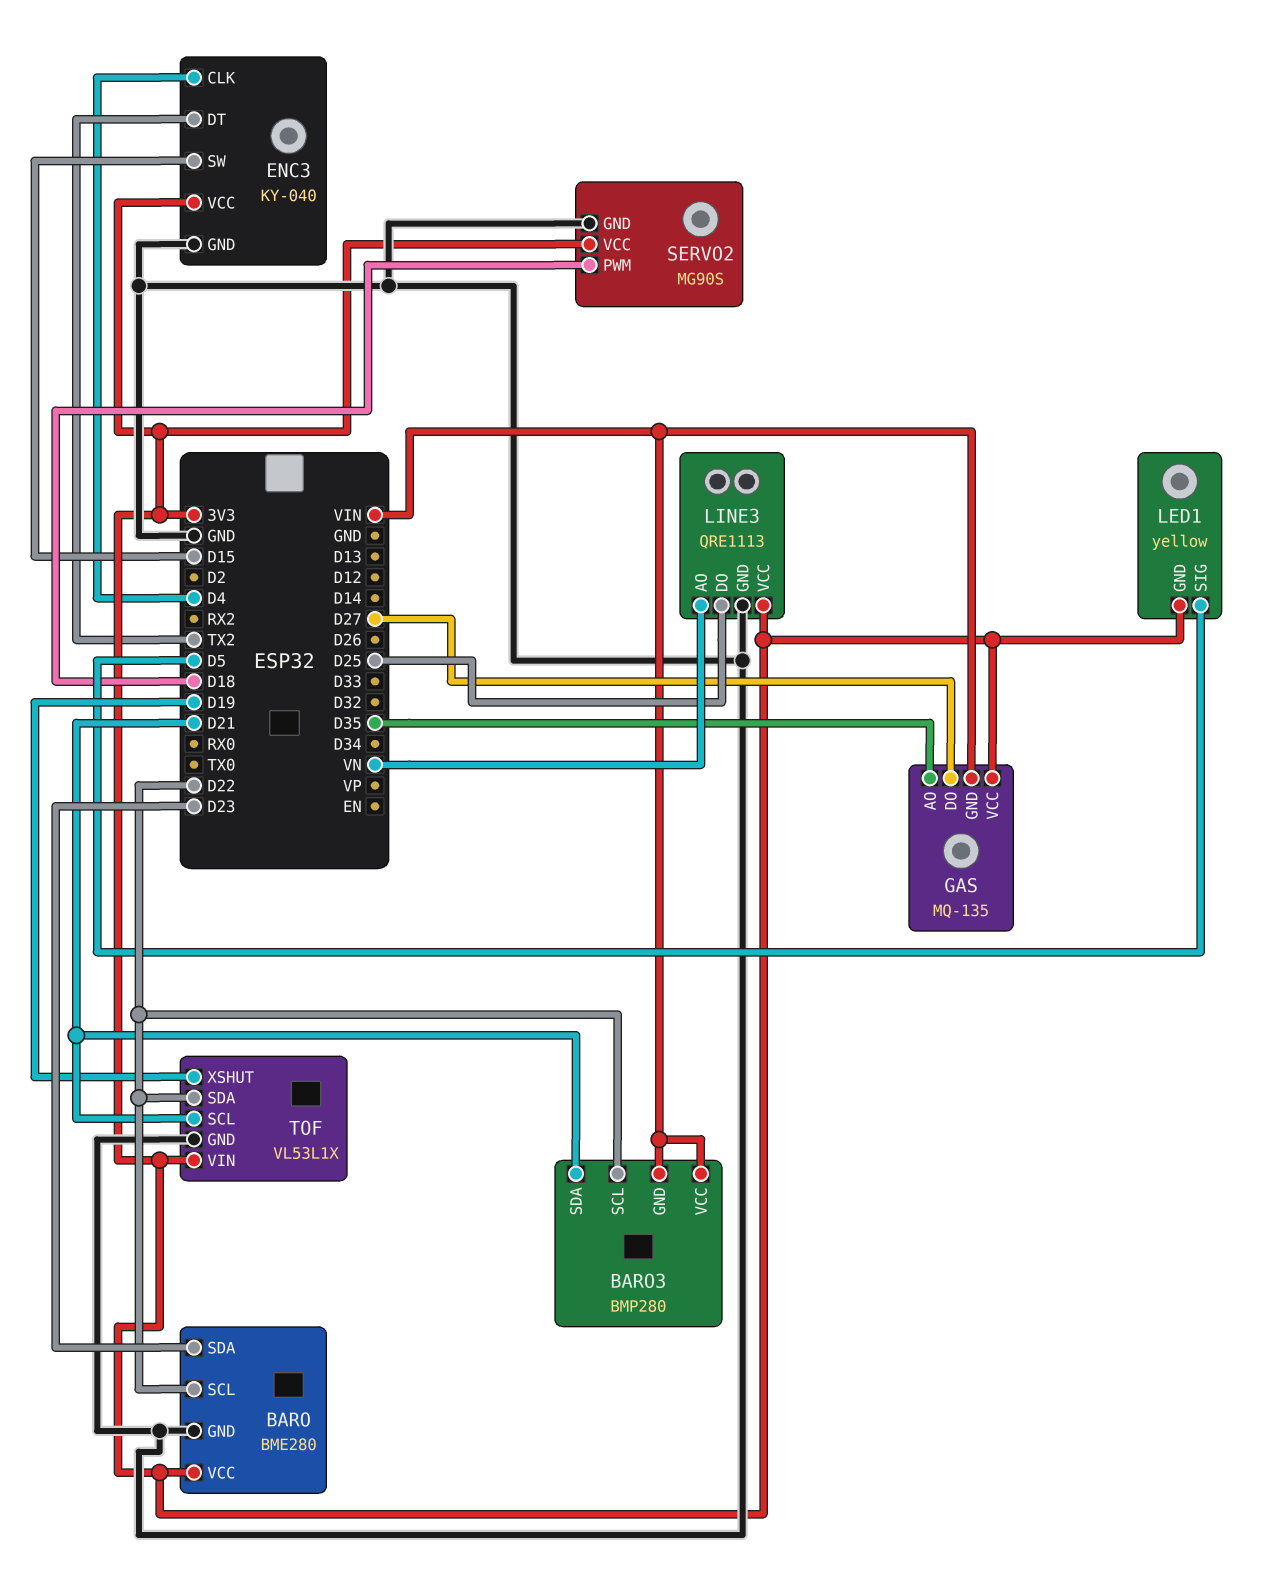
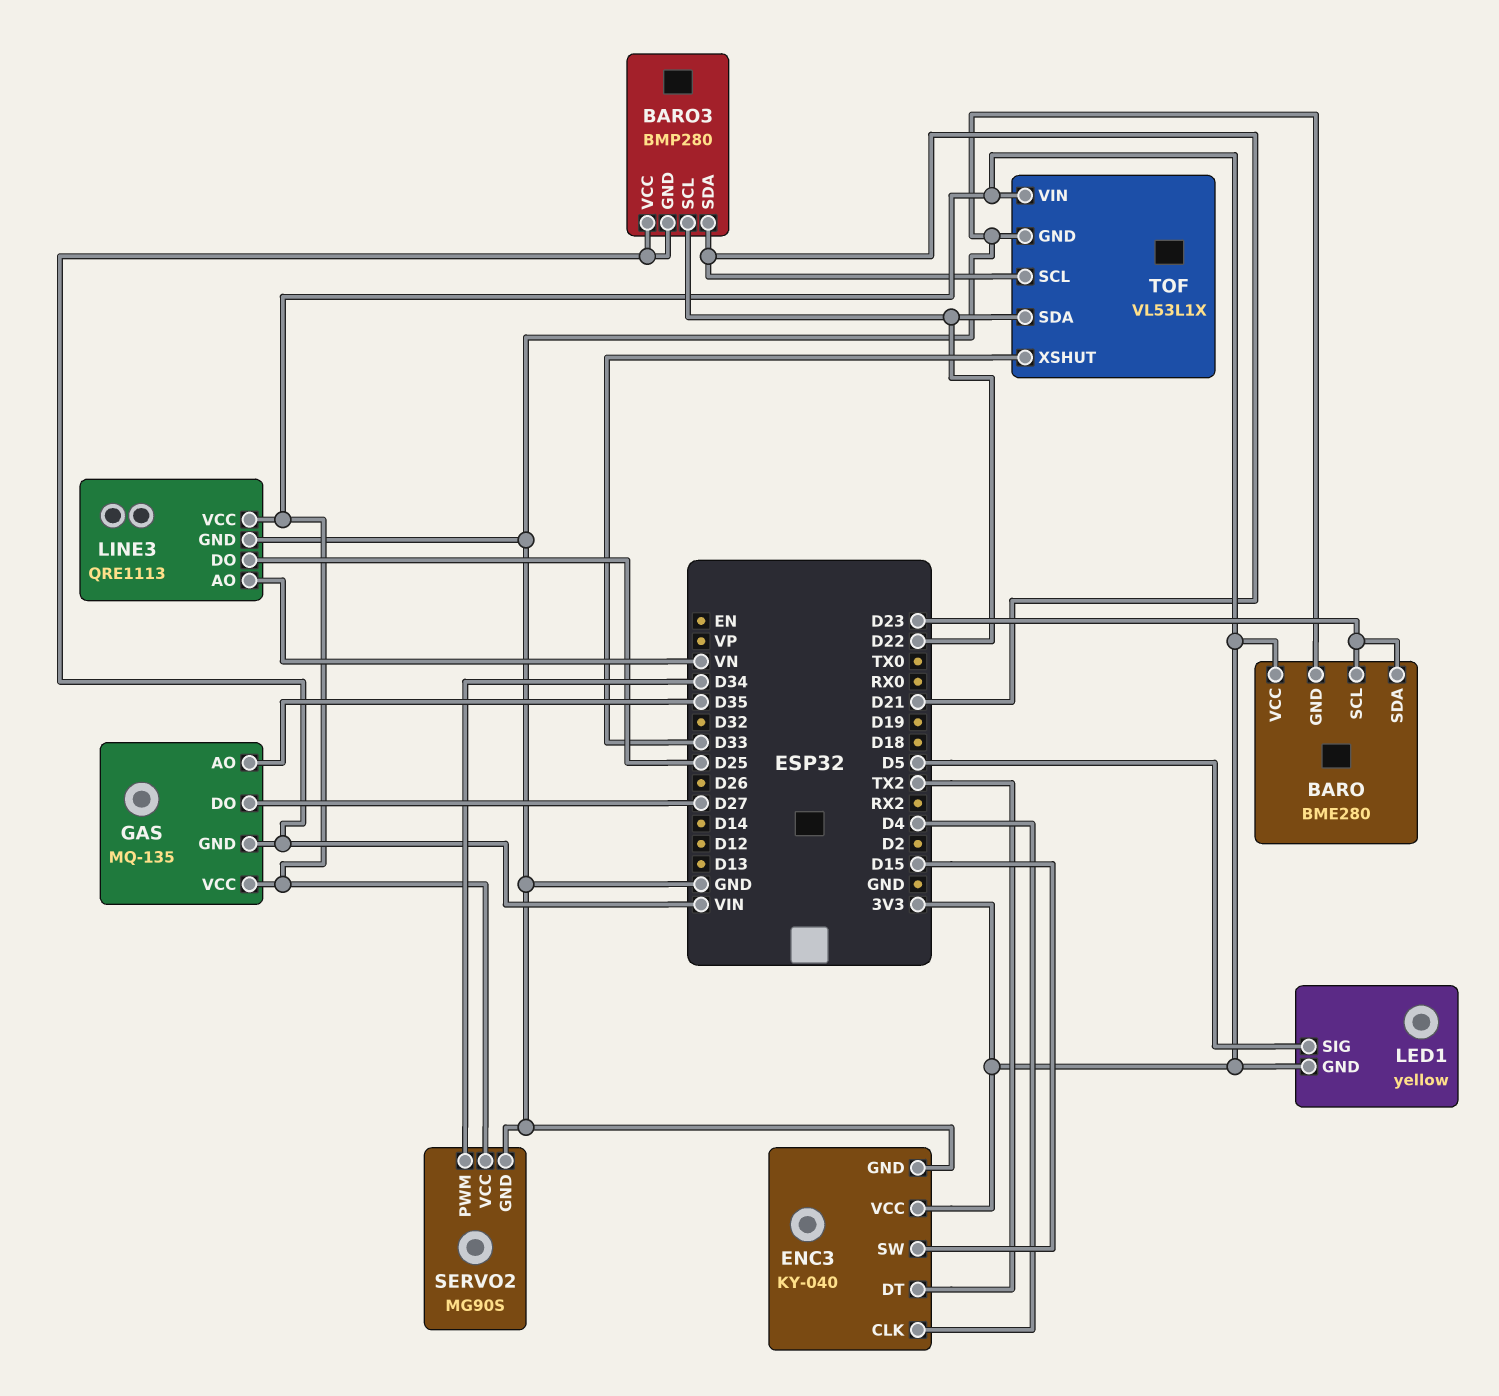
BARO pin SCL: D22 -> D23
SERVO2 pin PWM: D18 -> D34
TOF pin XSHUT: D19 -> D33

